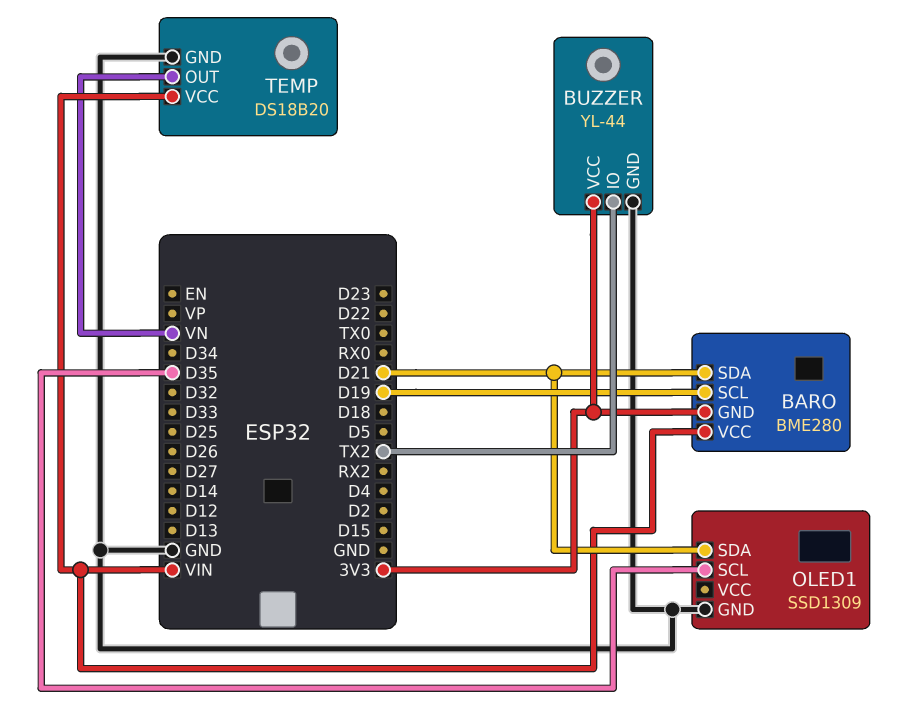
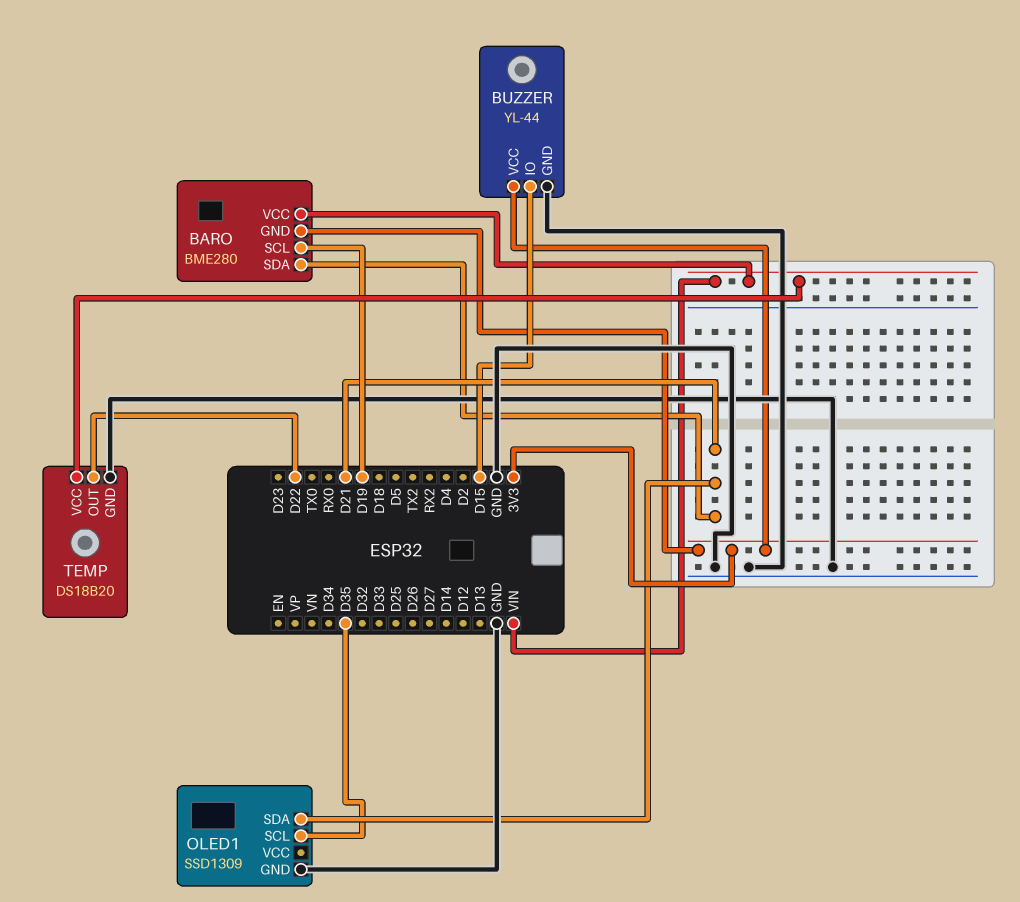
BUZZER pin IO: TX2 -> D15
TEMP pin OUT: VN -> D22

